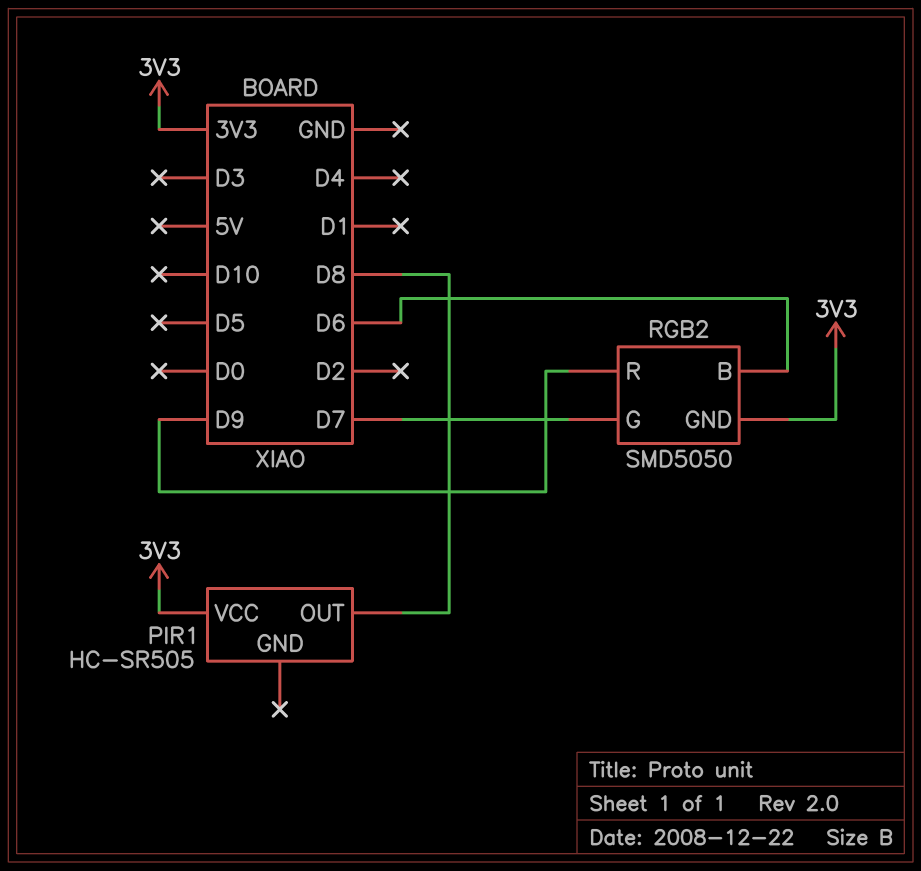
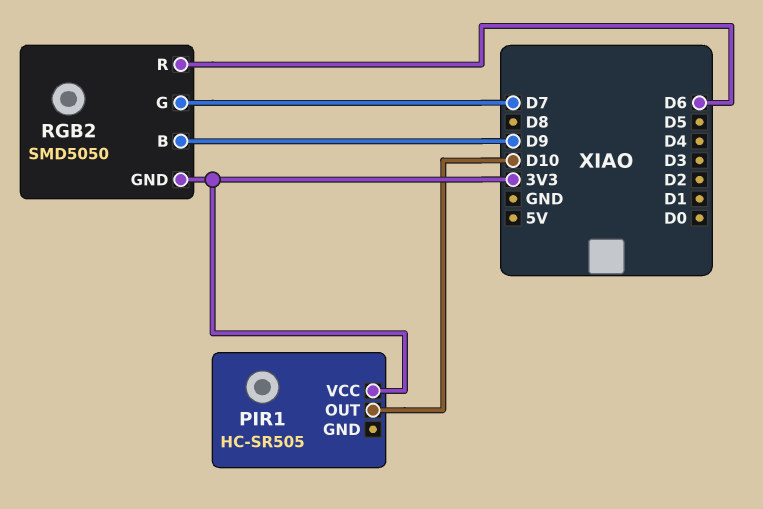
PIR1 pin OUT: D8 -> D10
RGB2 pin B: D6 -> D9
RGB2 pin R: D9 -> D6

